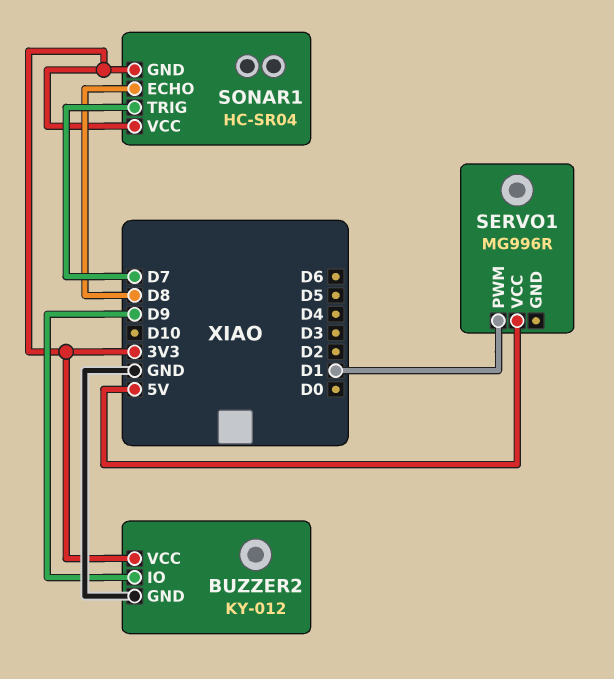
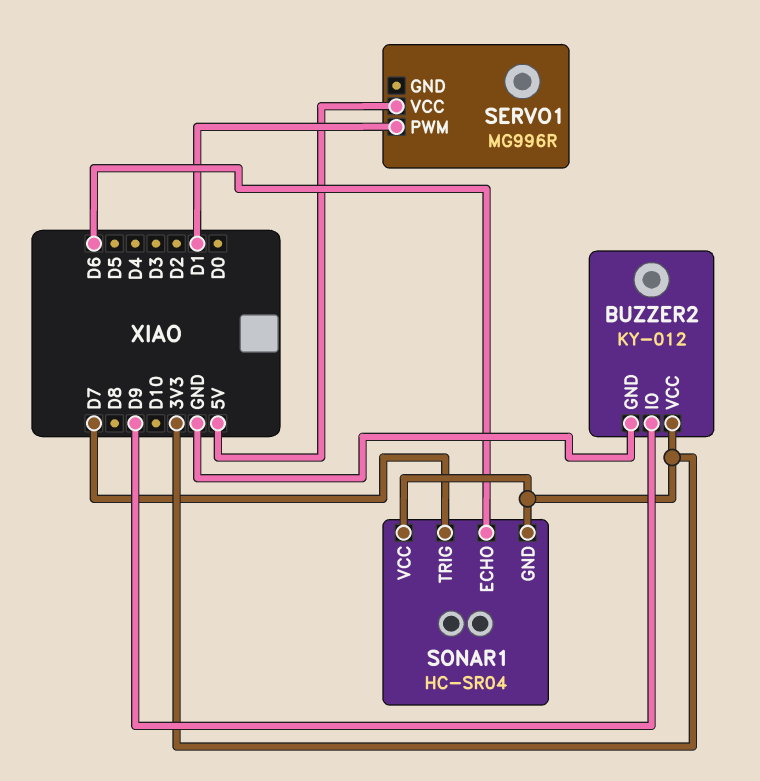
SONAR1 pin ECHO: D8 -> D6

